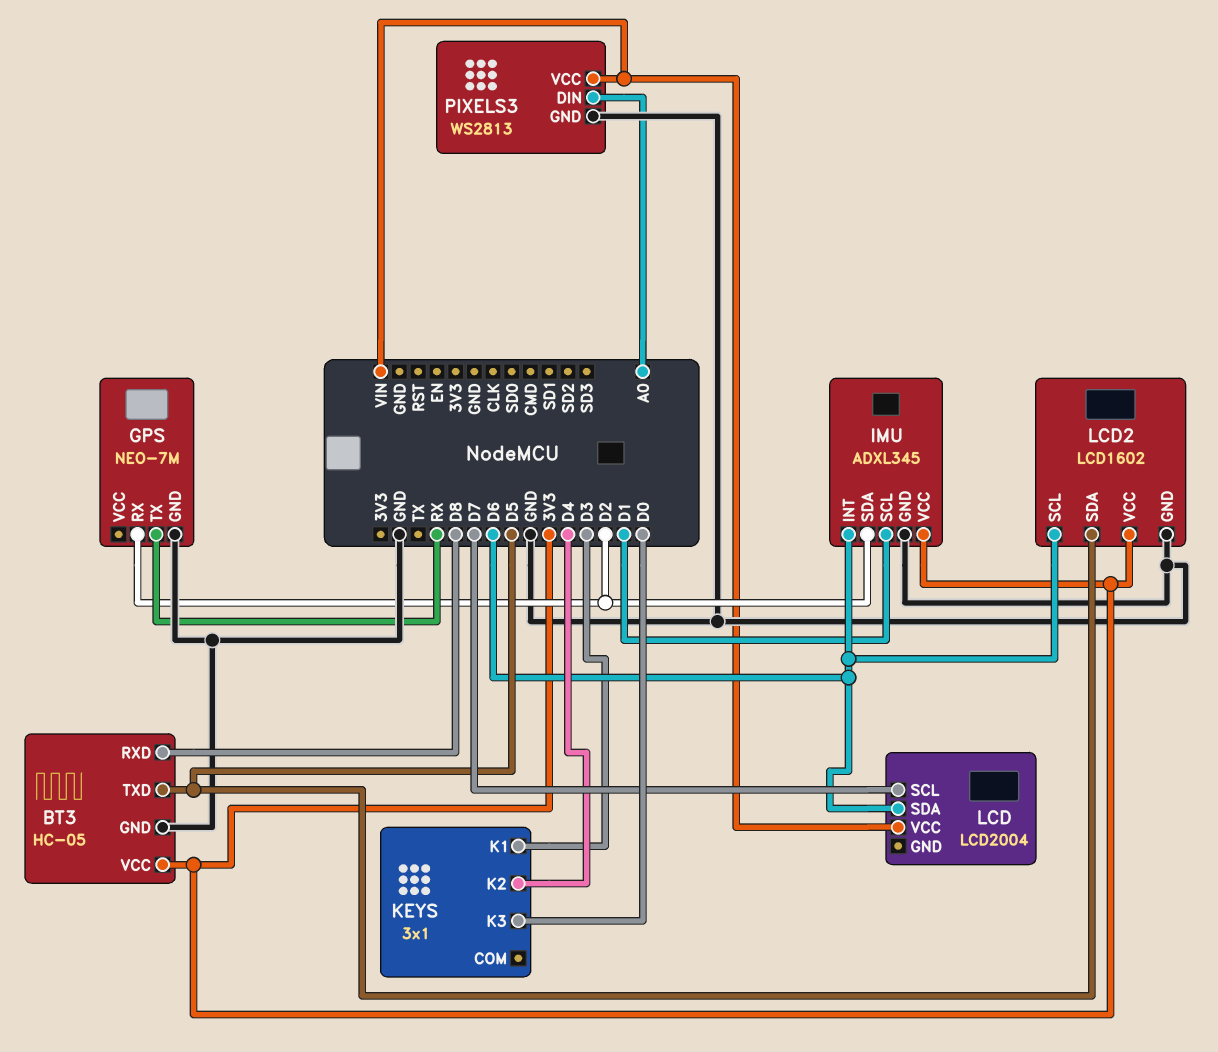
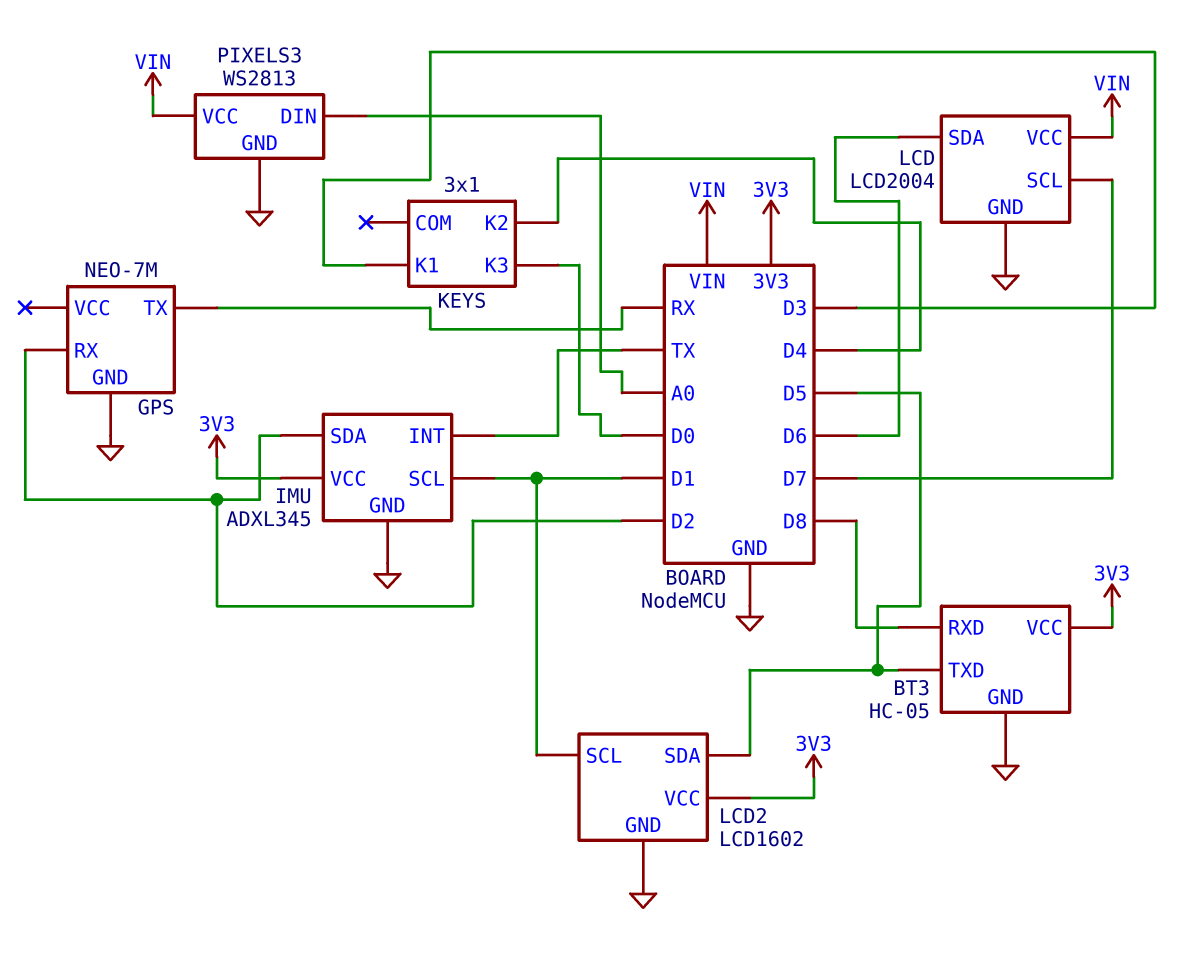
IMU pin INT: D6 -> TX
LCD pin GND: none -> GND
LCD2 pin SCL: D6 -> D1

